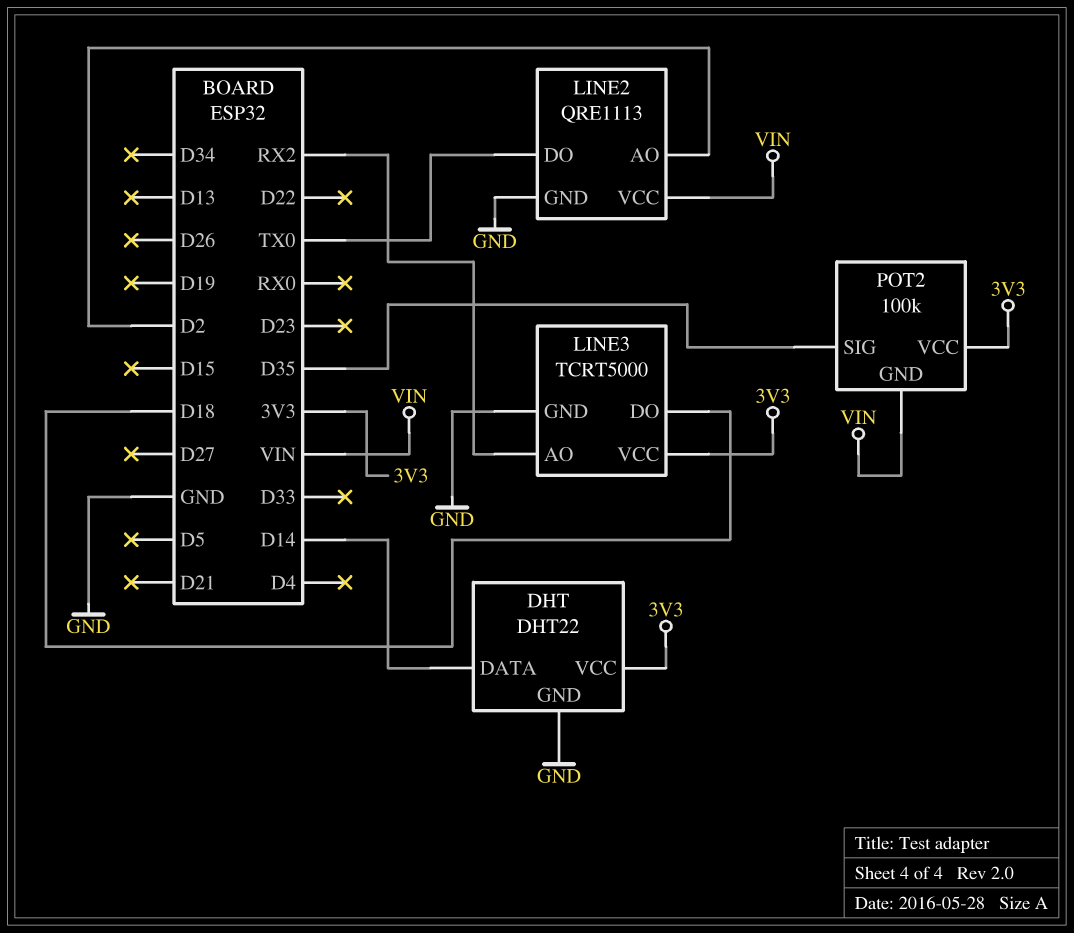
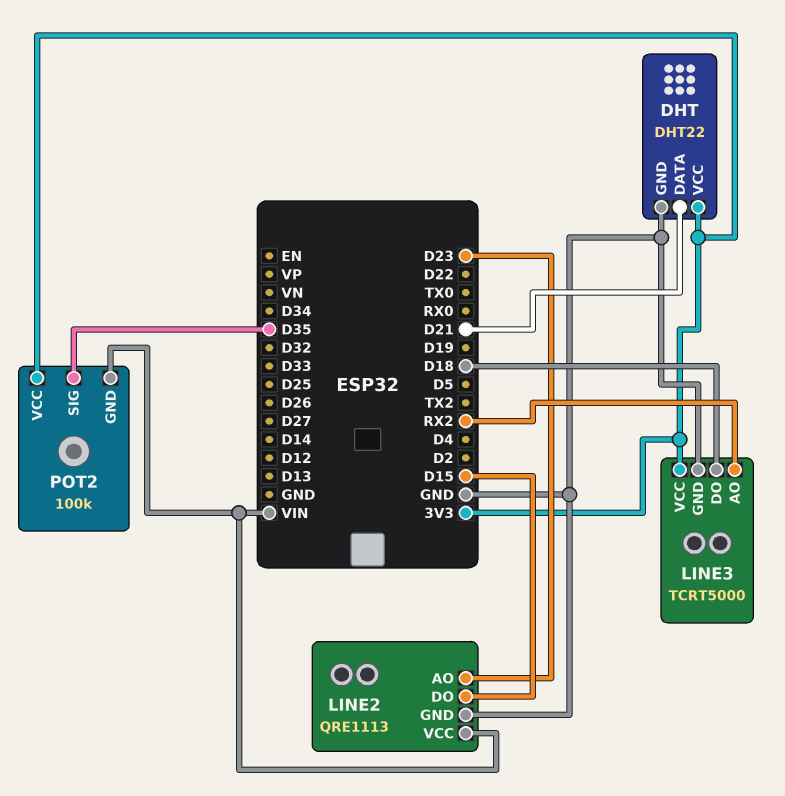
DHT pin DATA: D14 -> D21
LINE2 pin AO: D2 -> D23
LINE2 pin DO: TX0 -> D15

